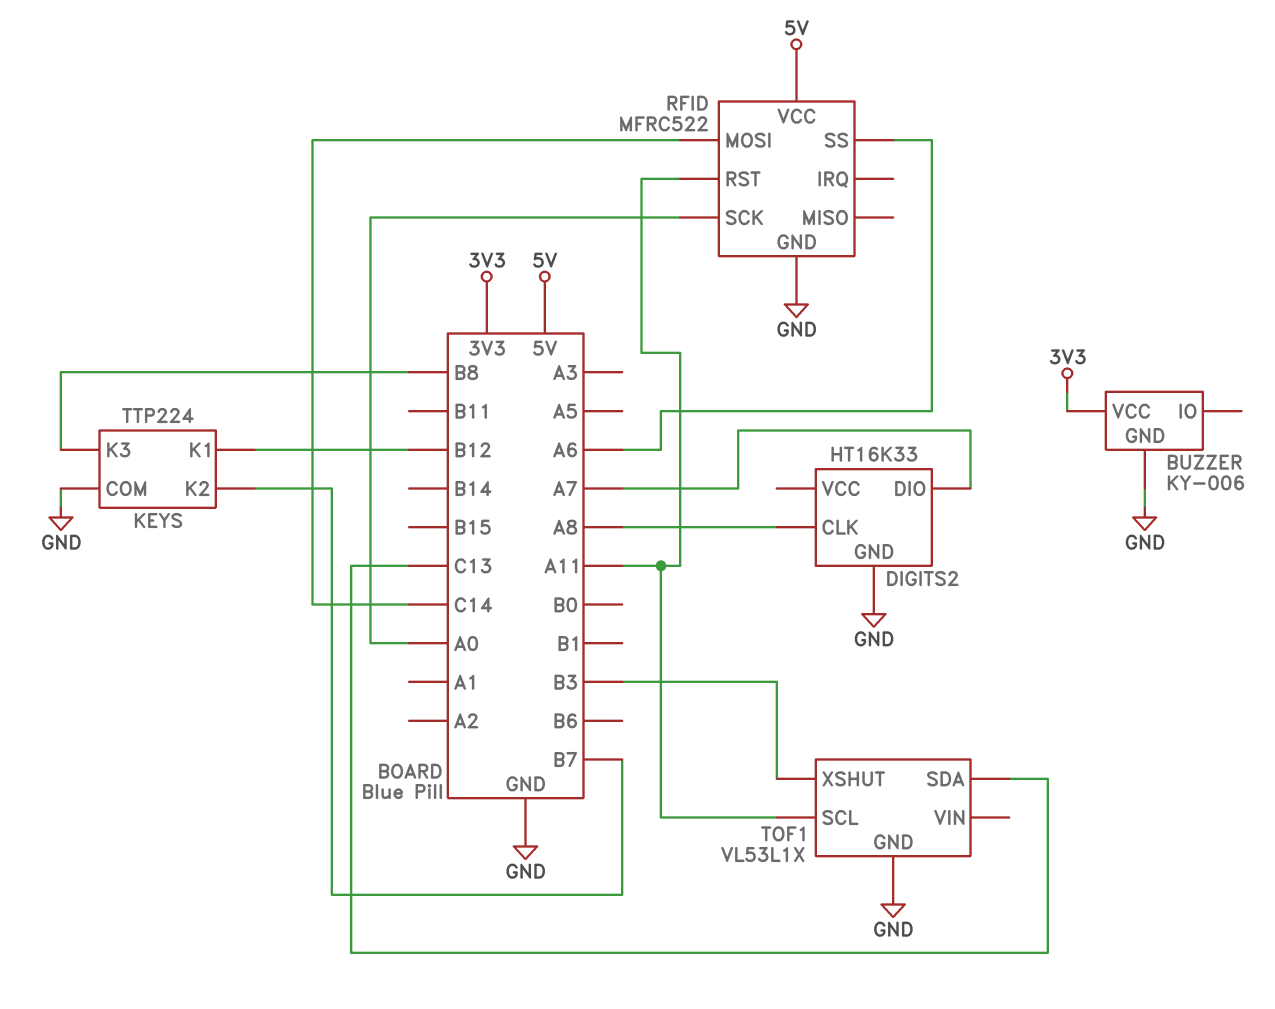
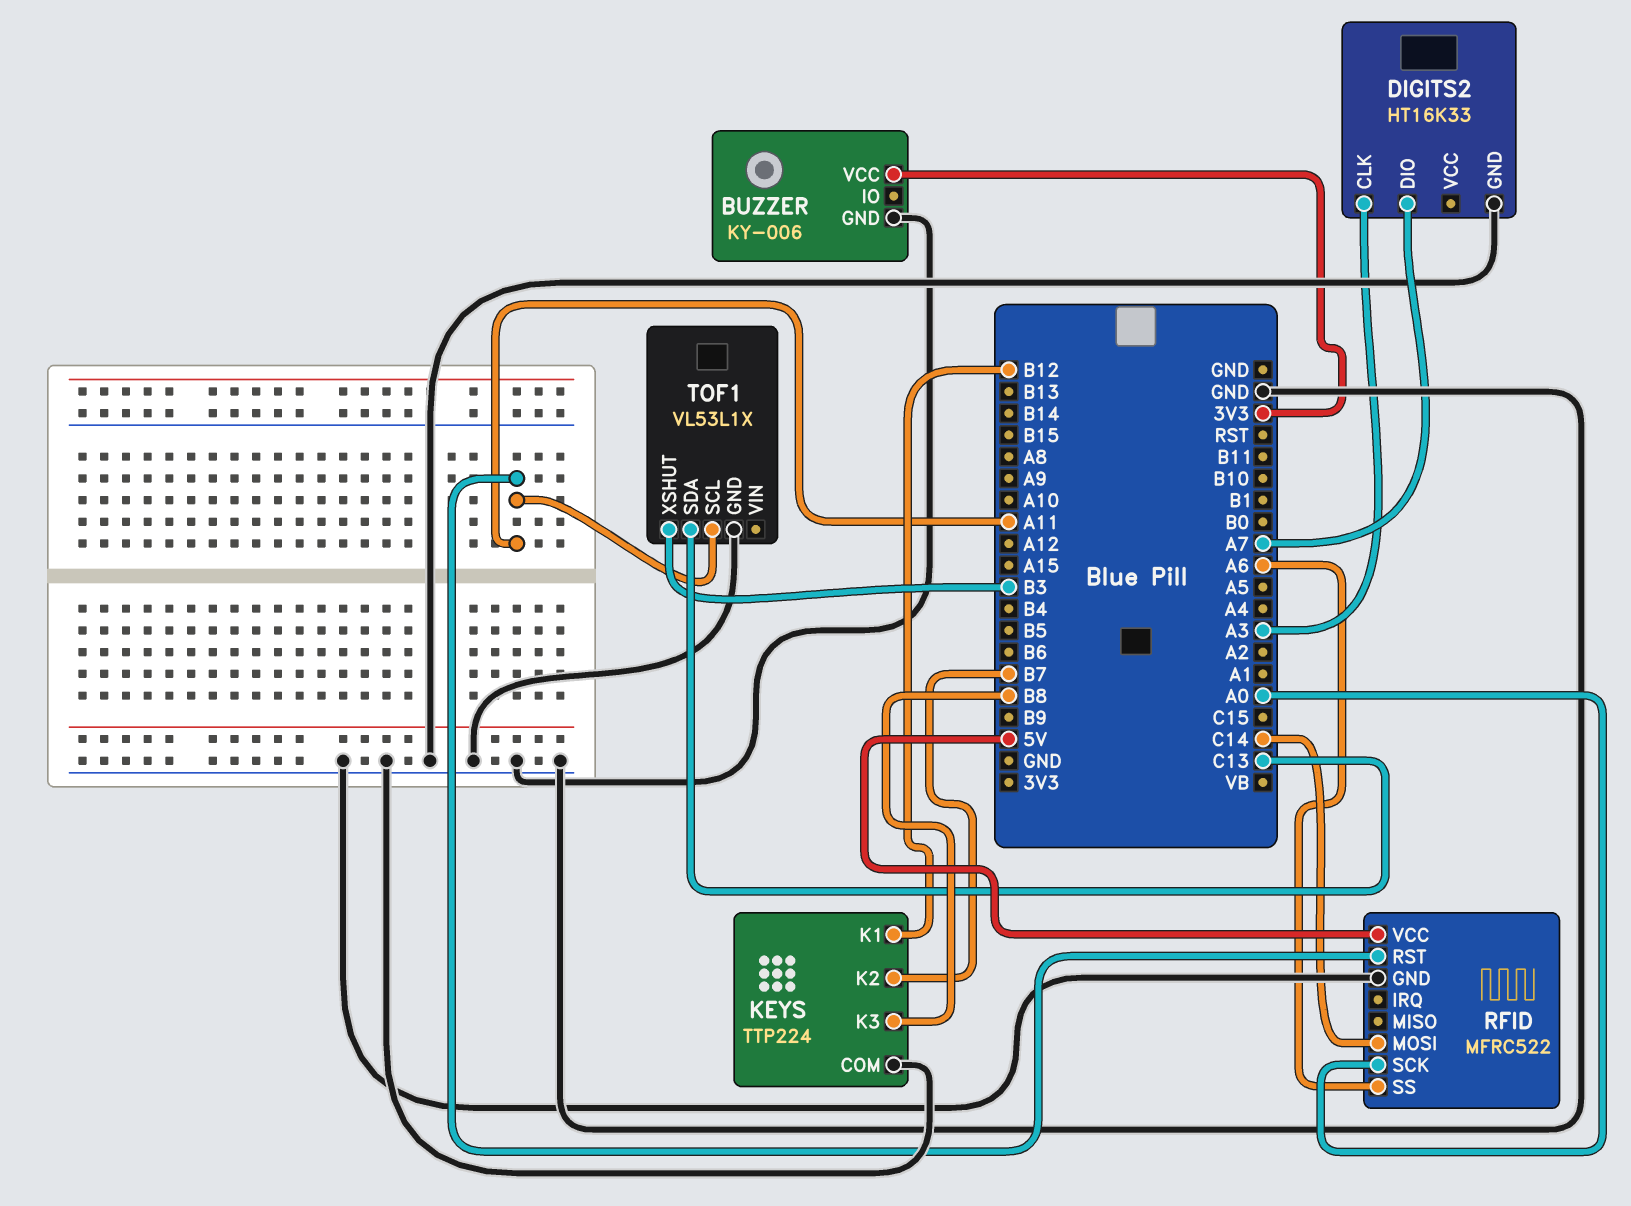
DIGITS2 pin CLK: A8 -> A3

